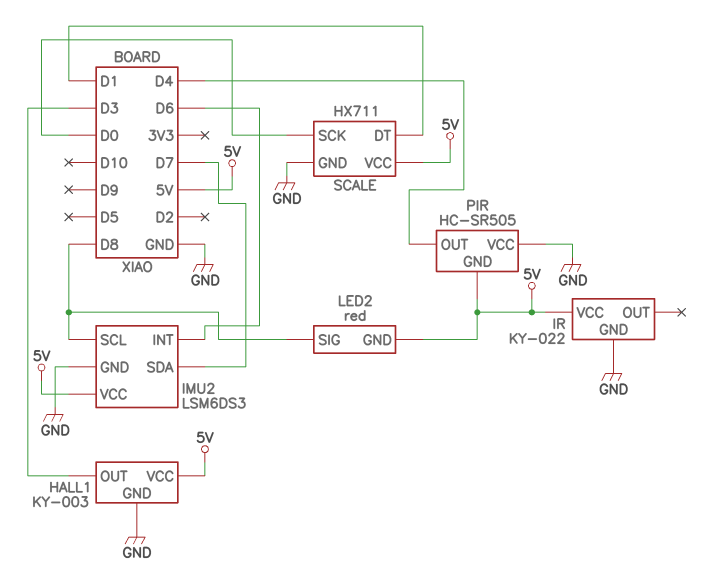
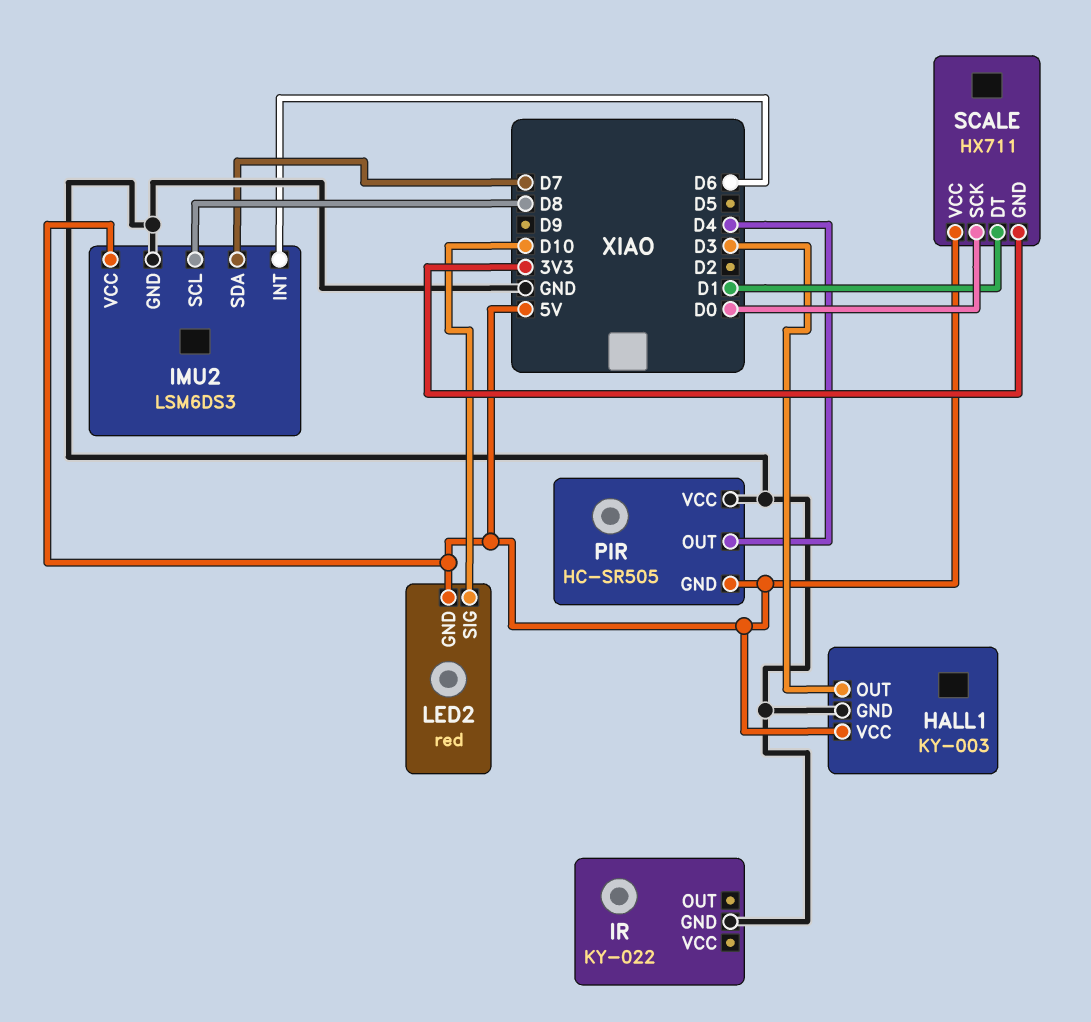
IR pin VCC: 5V -> none
LED2 pin SIG: D8 -> D10
SCALE pin GND: GND -> 3V3

